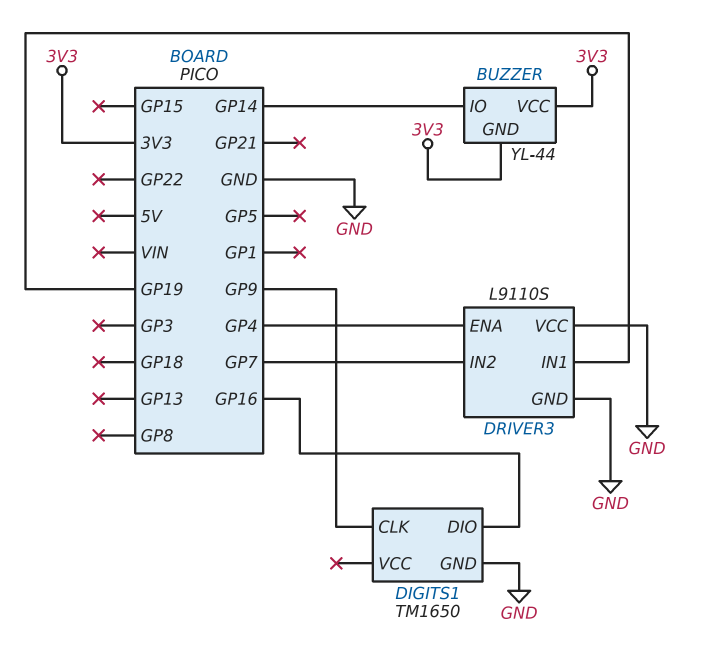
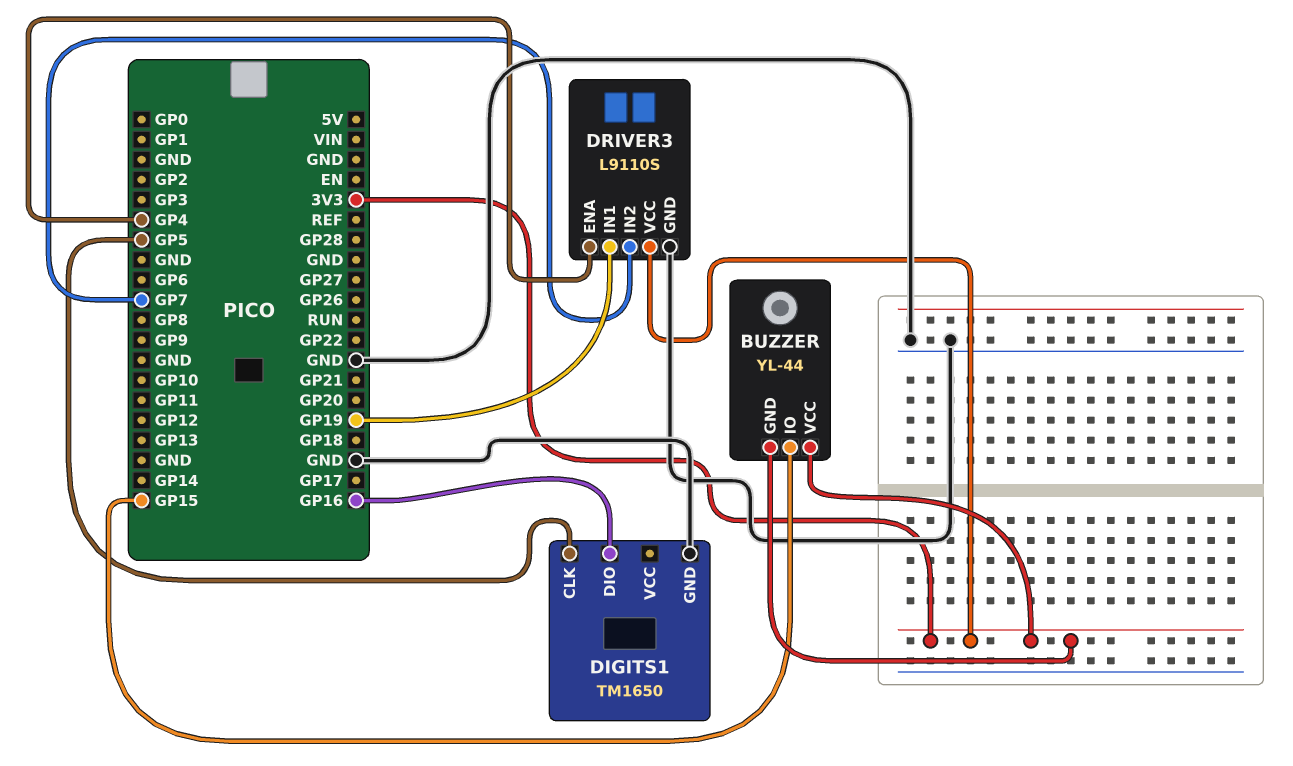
BUZZER pin IO: GP14 -> GP15
DIGITS1 pin CLK: GP9 -> GP5
DRIVER3 pin VCC: GND -> 3V3

